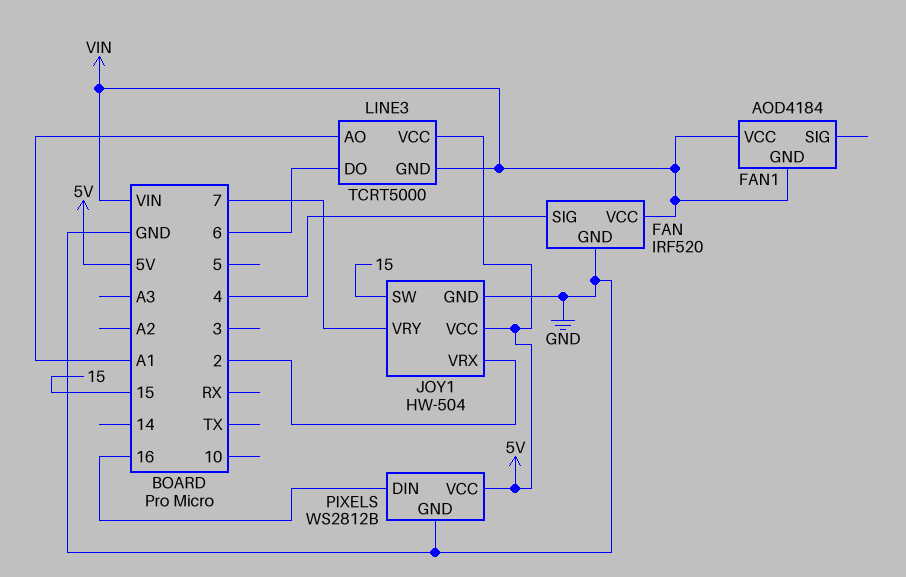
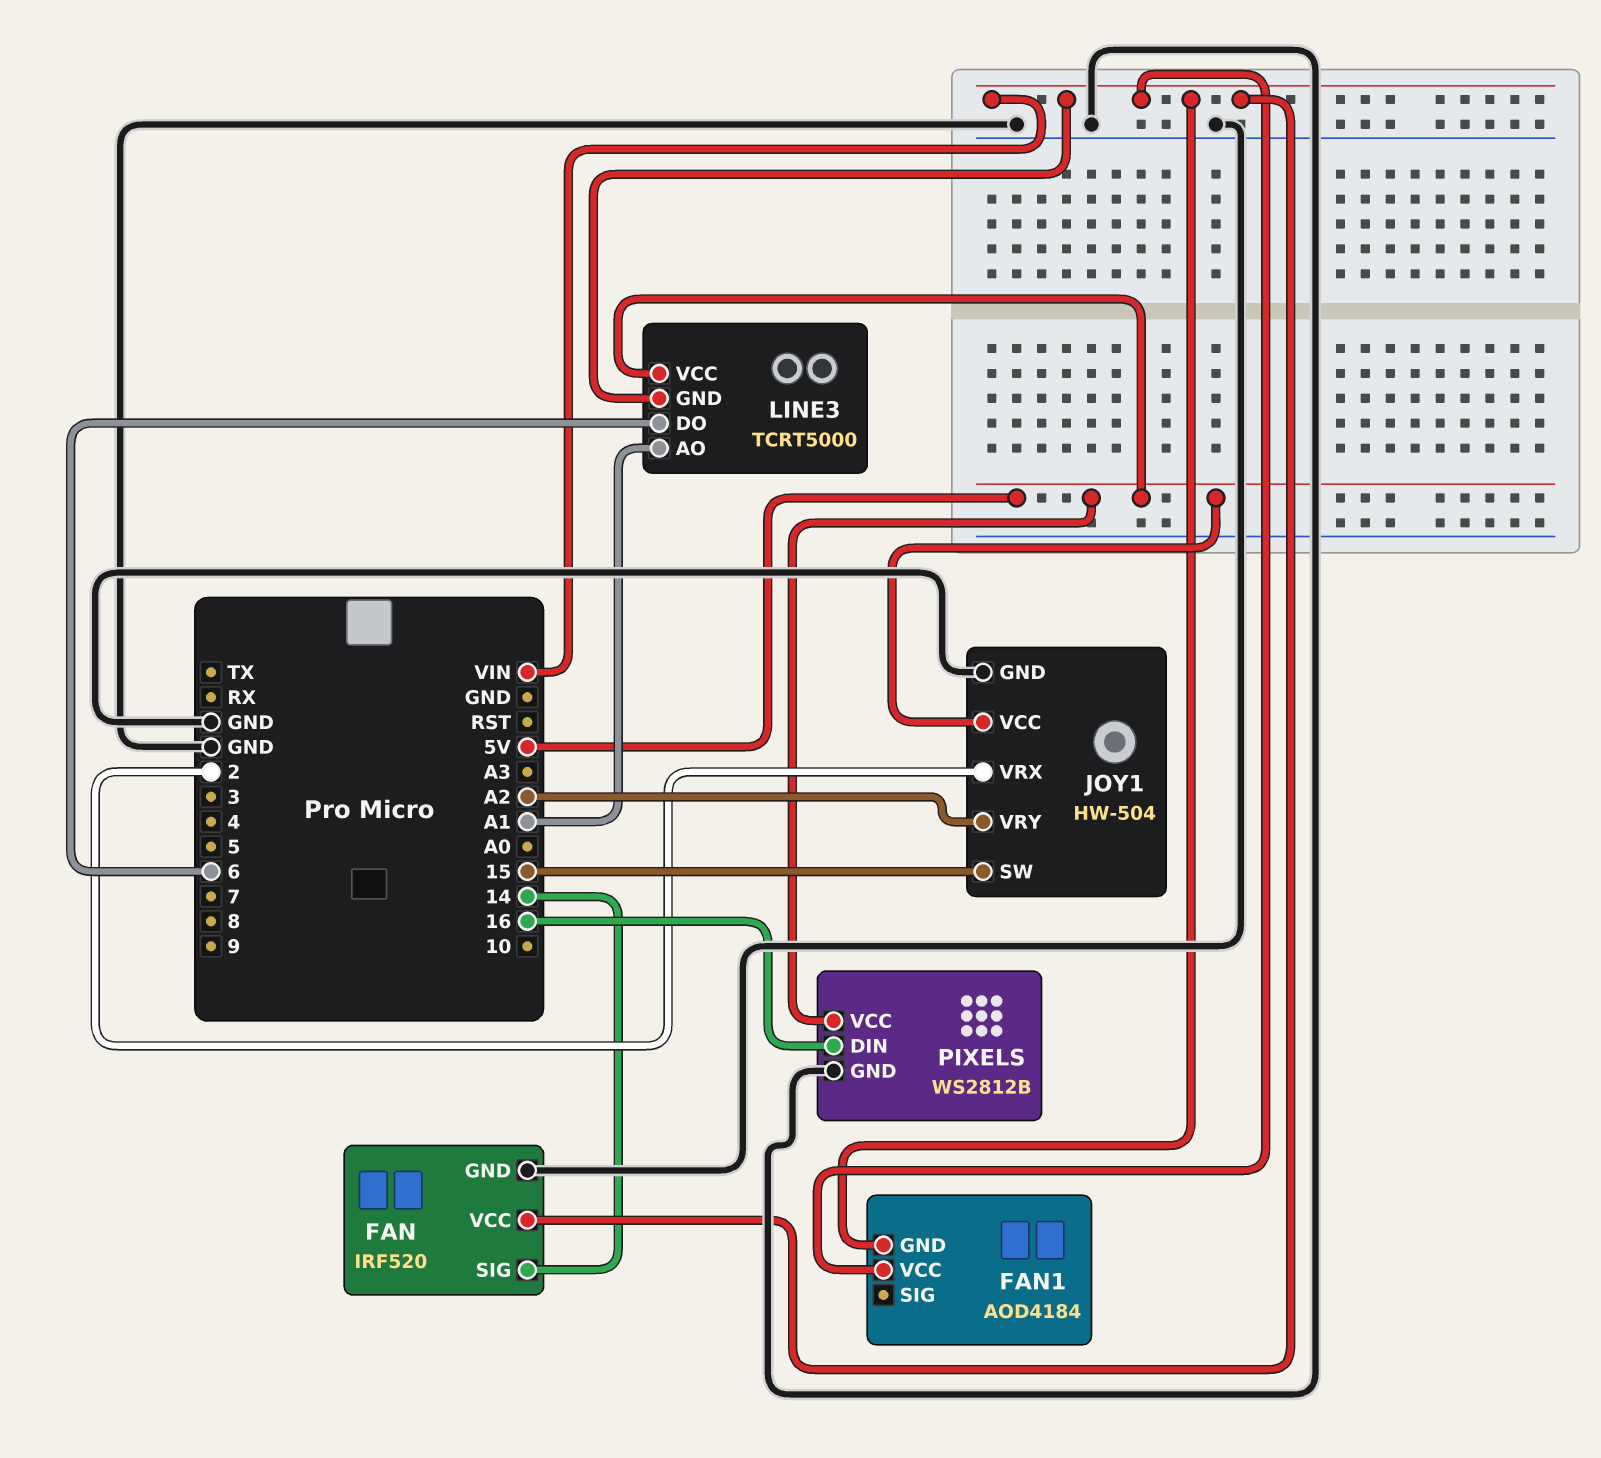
FAN pin SIG: 4 -> 14
JOY1 pin VRY: 7 -> A2

